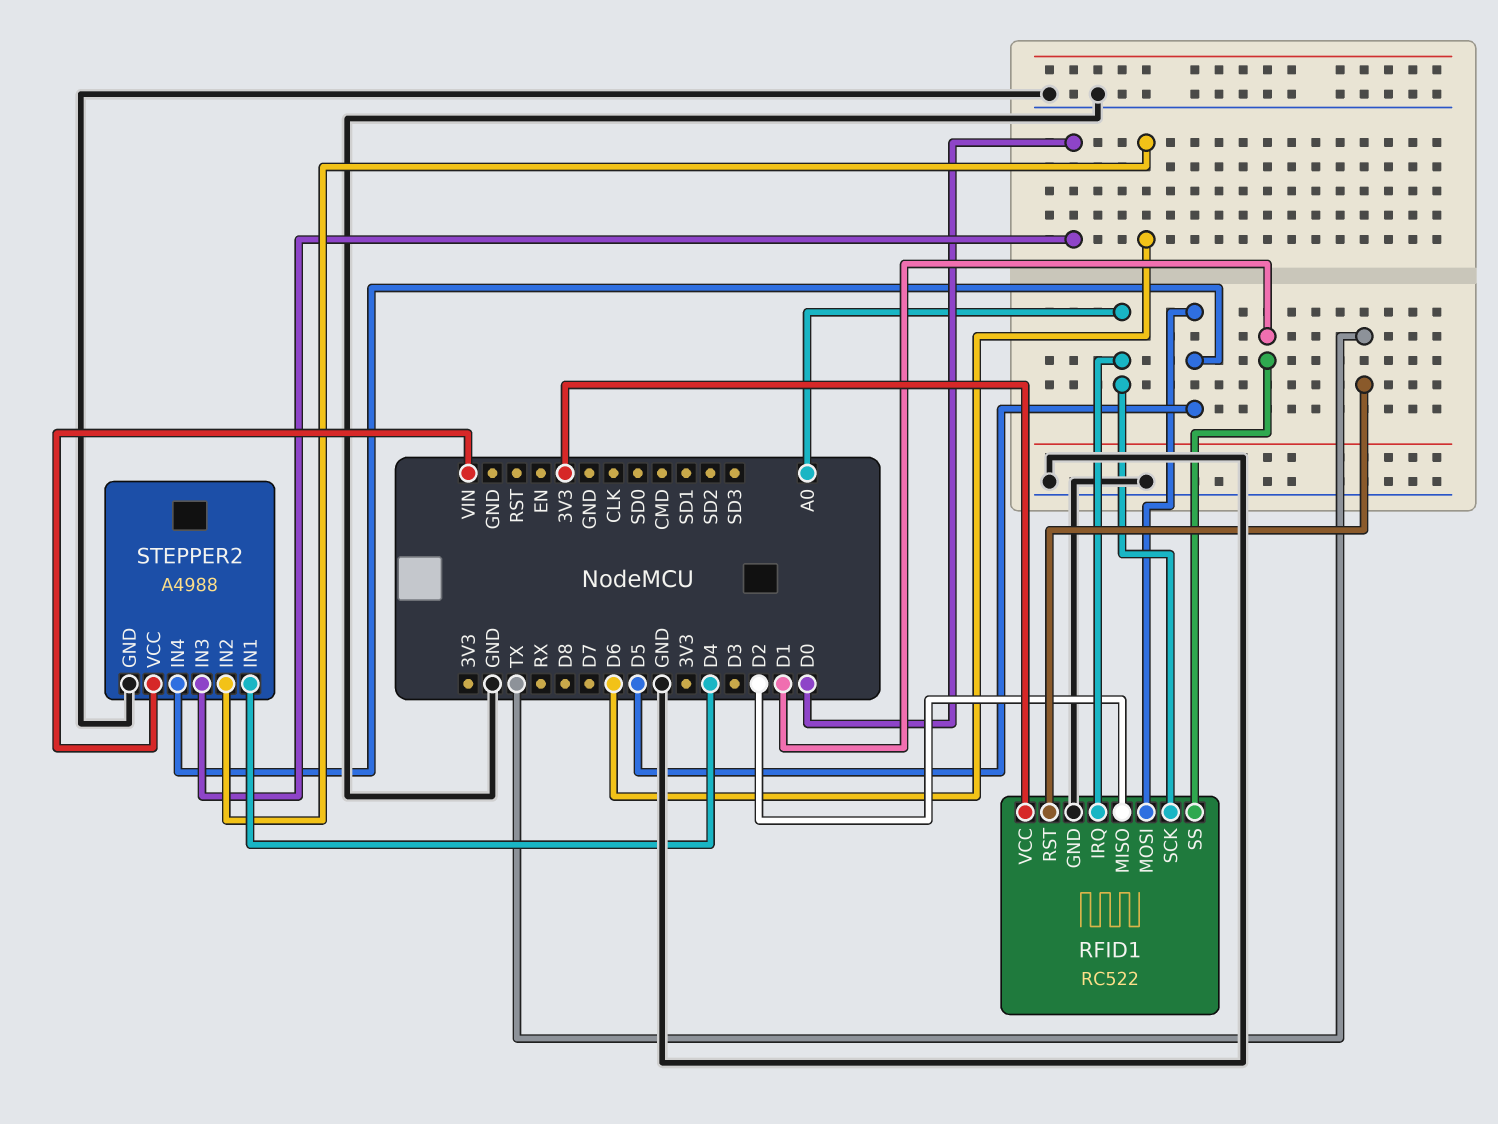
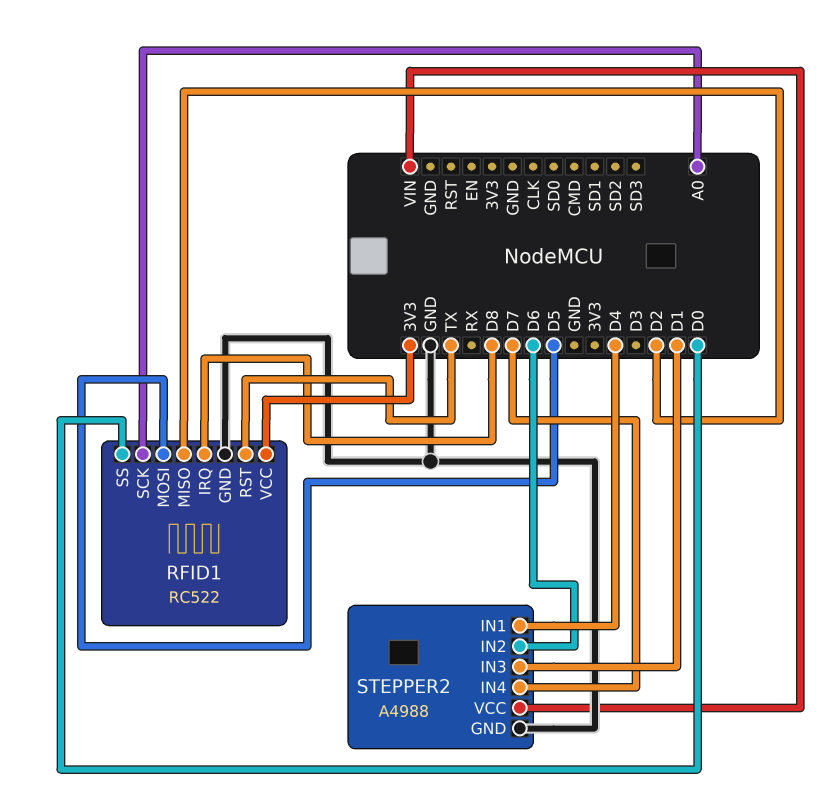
RFID1 pin IRQ: A0 -> D8
RFID1 pin SS: D1 -> D0
STEPPER2 pin IN3: D0 -> D1
STEPPER2 pin IN4: D5 -> D7

